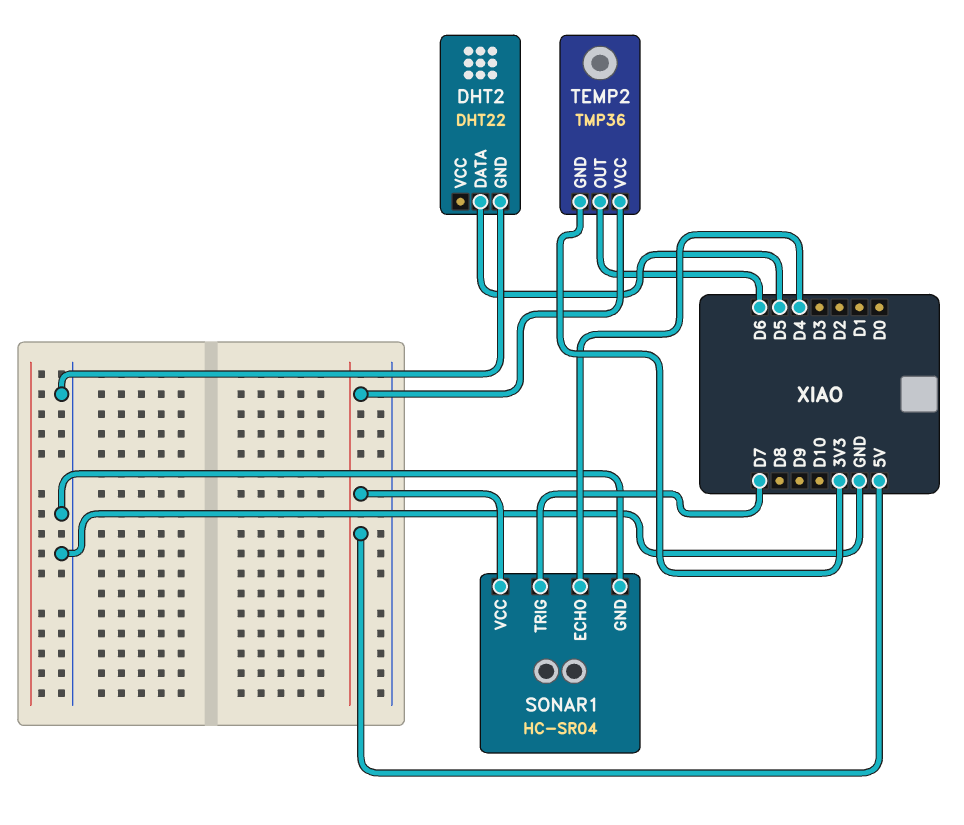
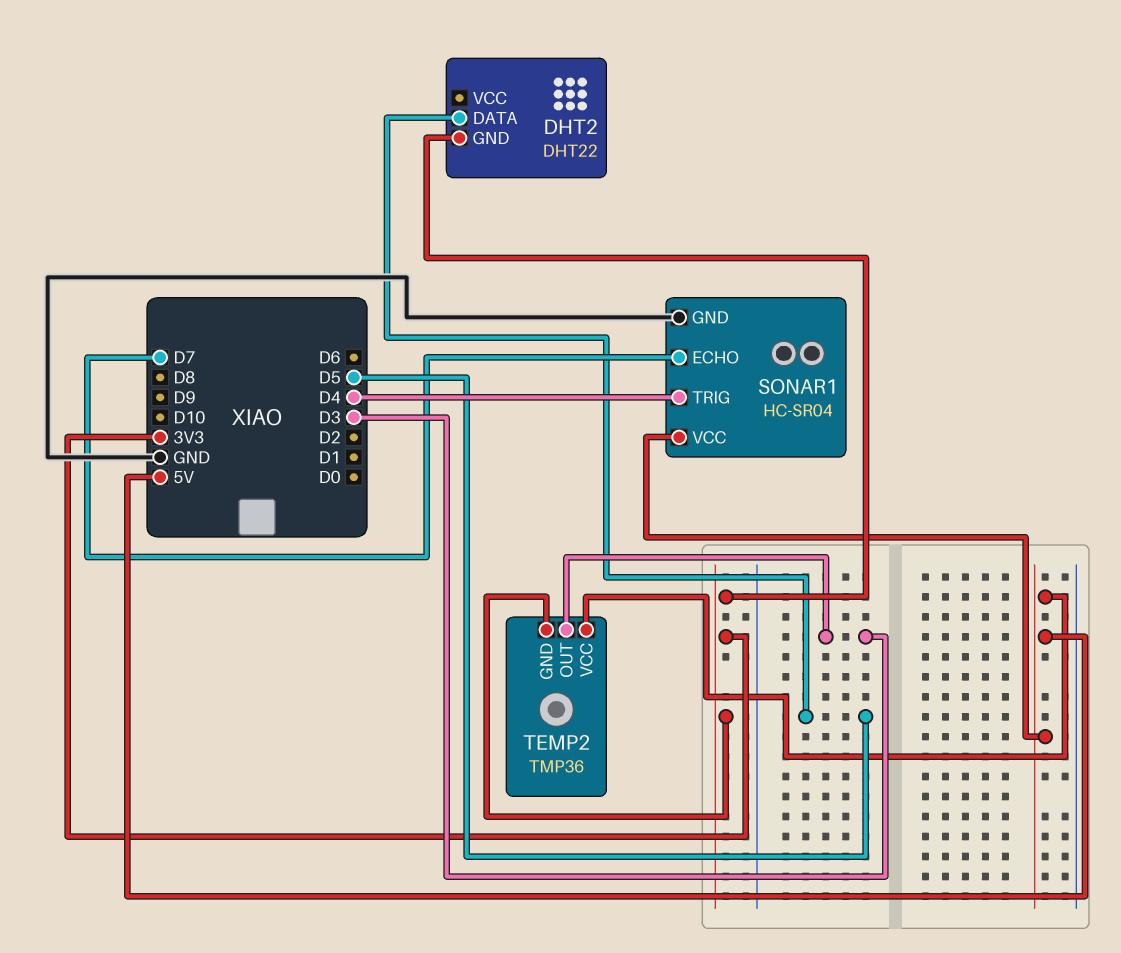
DHT2 pin GND: GND -> 3V3
SONAR1 pin ECHO: D4 -> D7
SONAR1 pin TRIG: D7 -> D4
TEMP2 pin OUT: D6 -> D3

